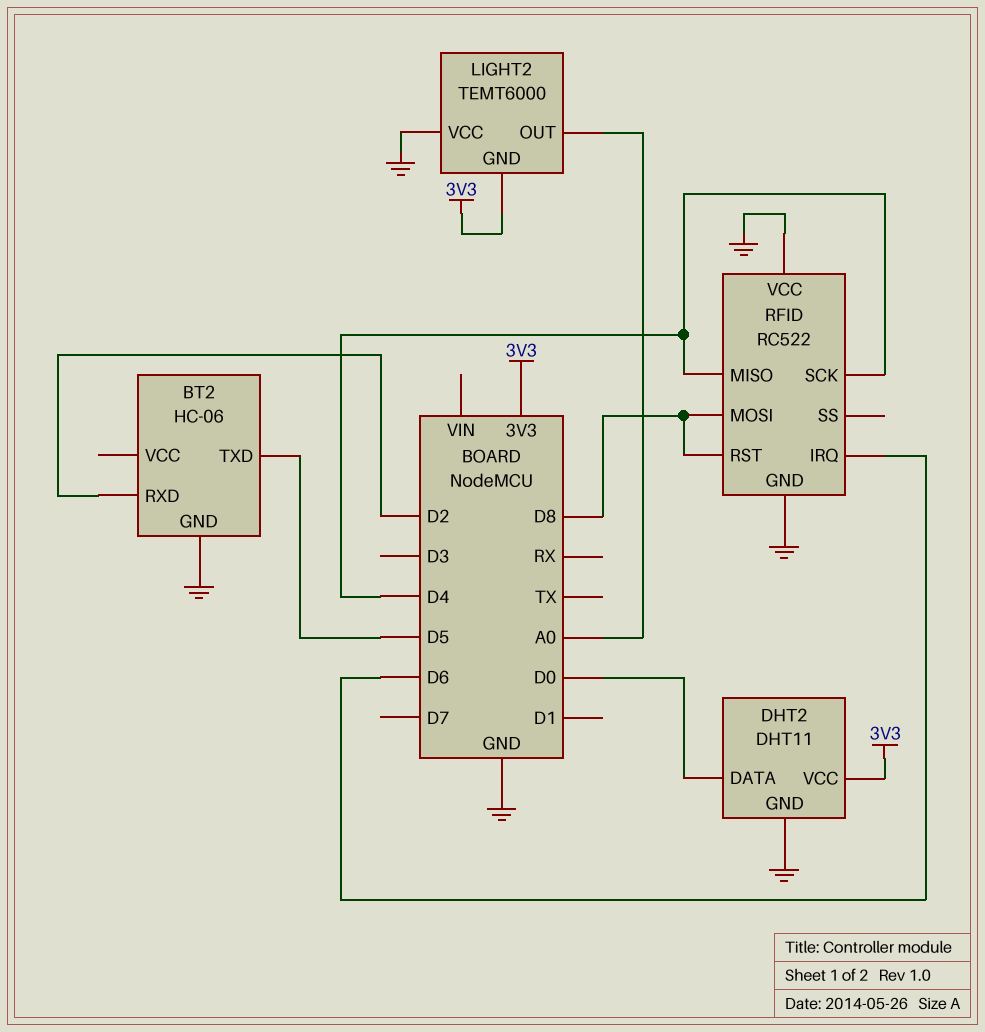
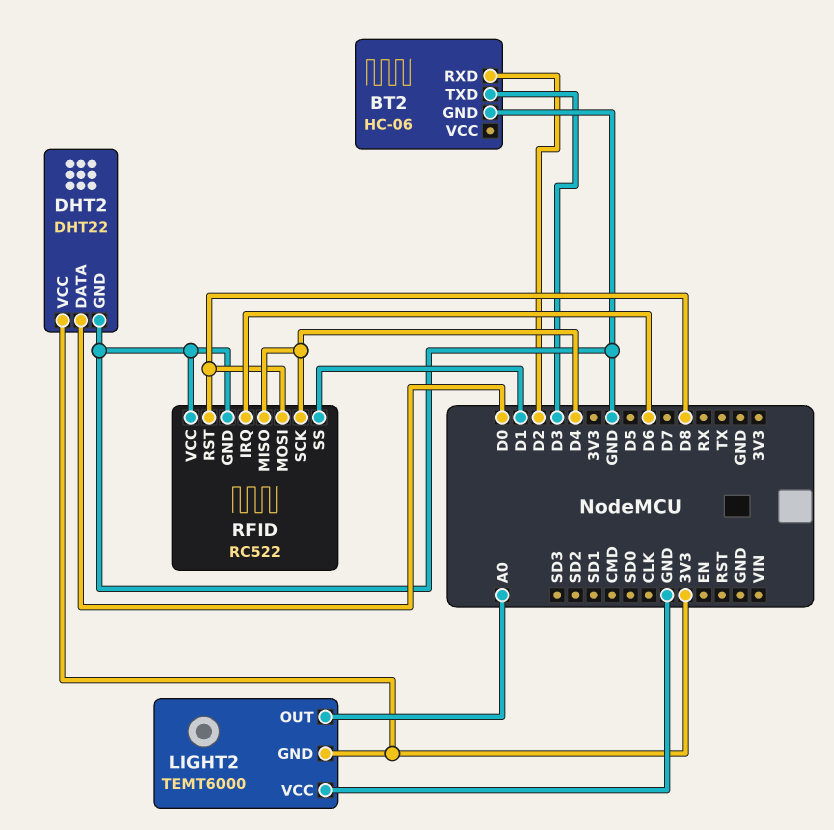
BT2 pin TXD: D5 -> D3
DHT2: DHT11 -> DHT22
RFID pin SS: none -> D1

